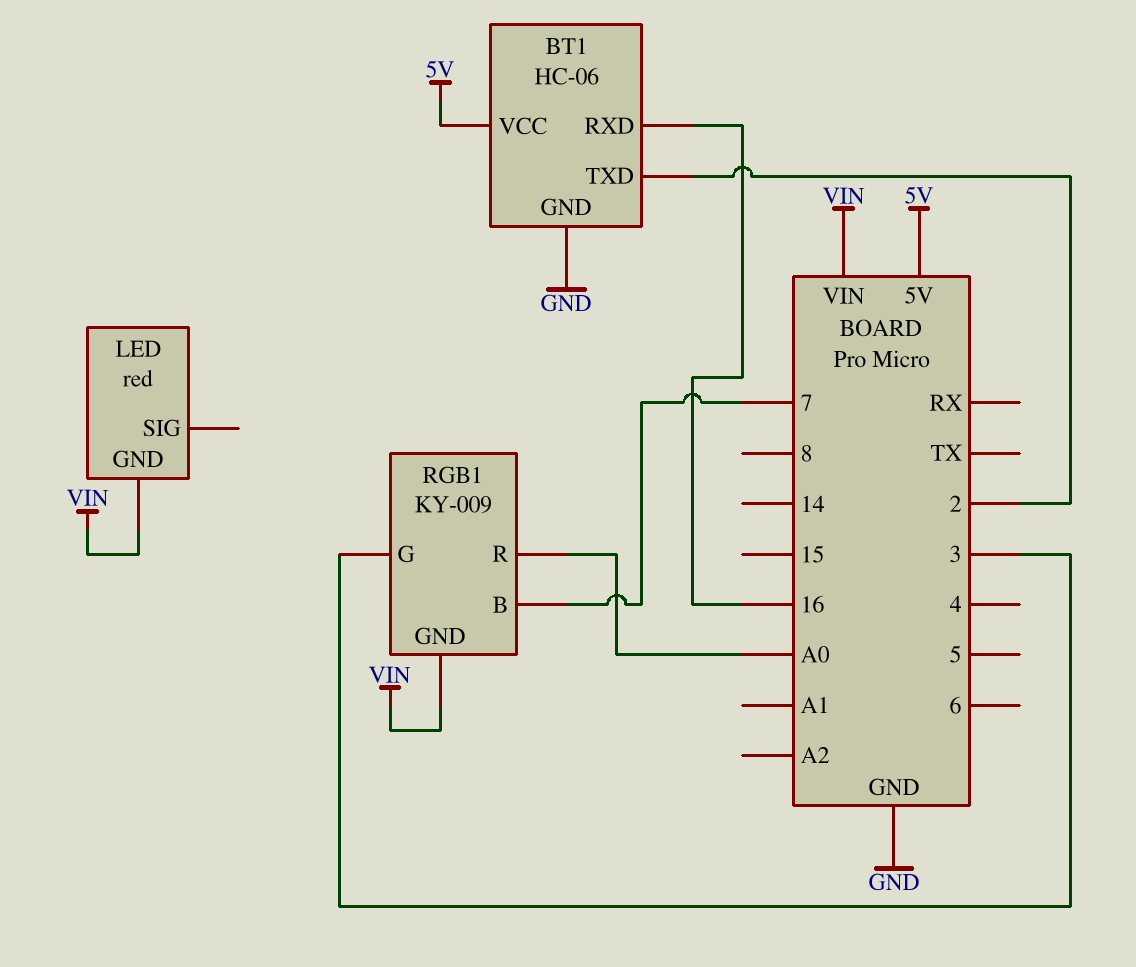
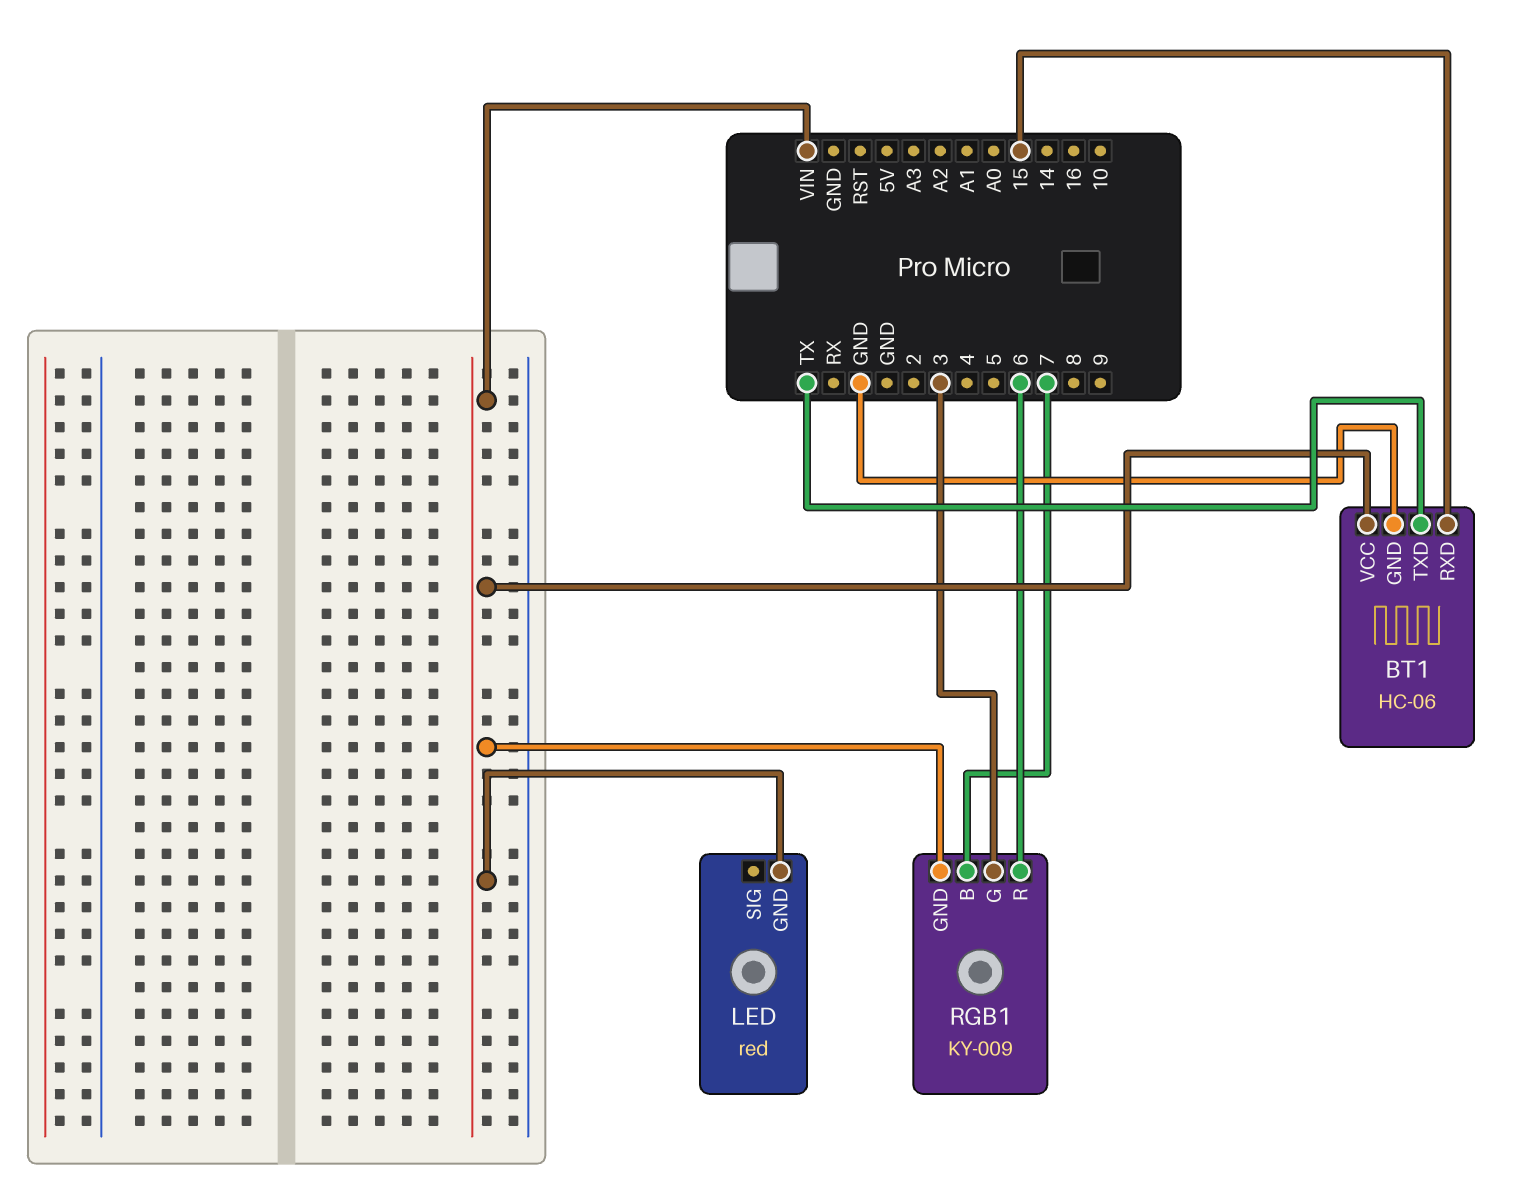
BT1 pin RXD: 16 -> 15
BT1 pin TXD: 2 -> TX
BT1 pin VCC: 5V -> VIN
RGB1 pin R: A0 -> 6

